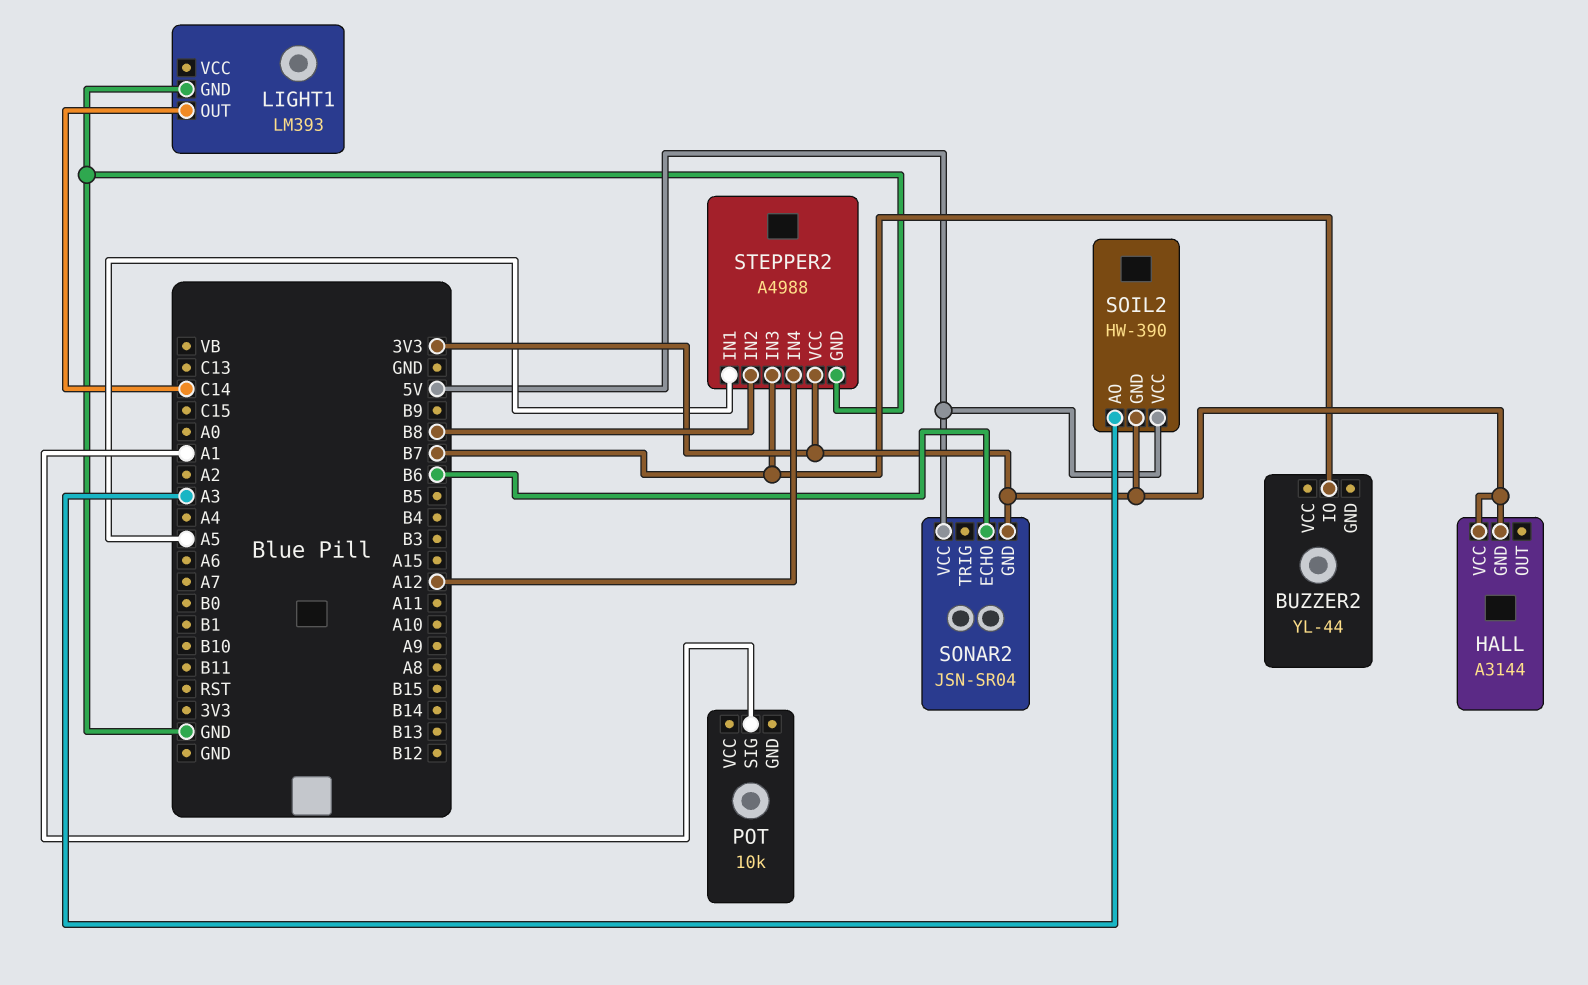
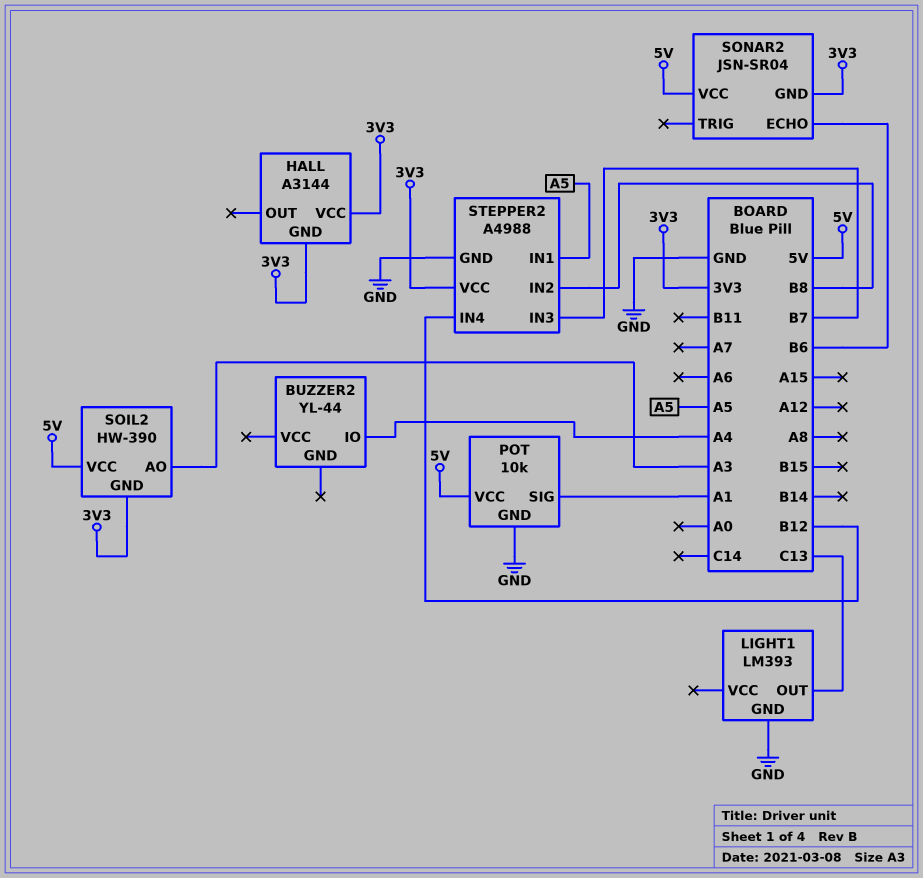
BUZZER2 pin IO: B7 -> A4
LIGHT1 pin OUT: C14 -> C13
POT pin GND: none -> GND
POT pin VCC: none -> 5V
STEPPER2 pin IN4: A12 -> B12

